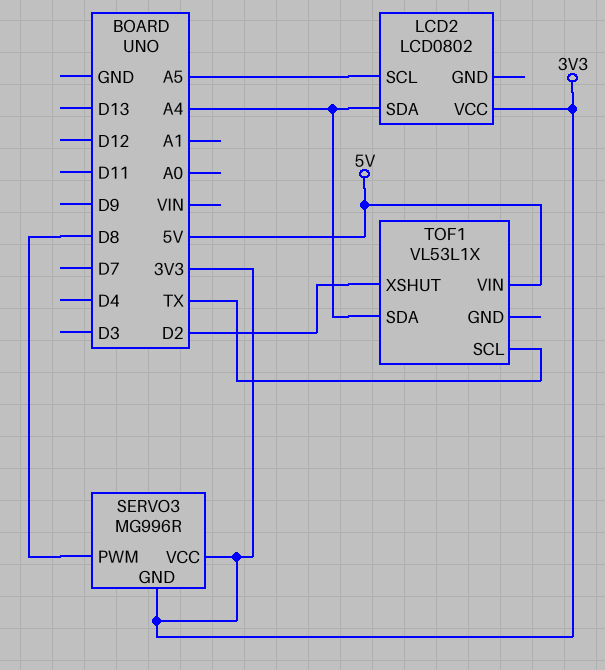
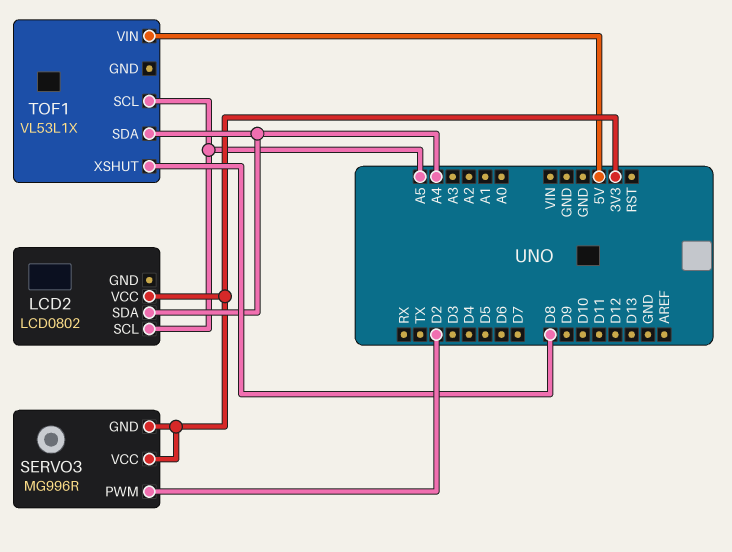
SERVO3 pin PWM: D8 -> D2
TOF1 pin SCL: TX -> A5
TOF1 pin XSHUT: D2 -> D8

